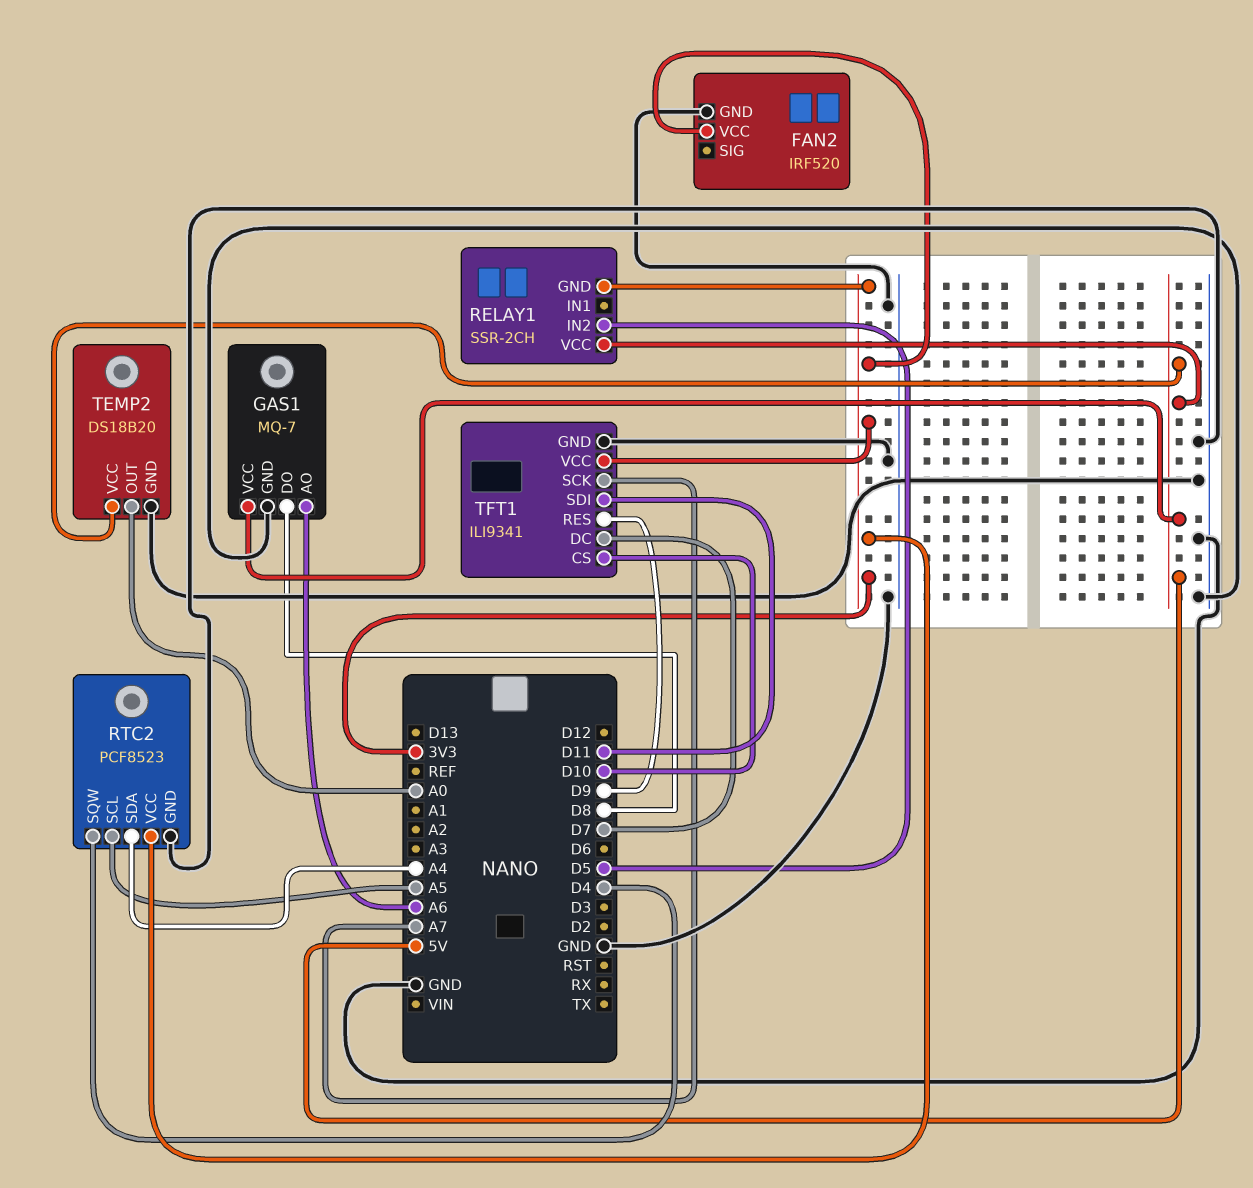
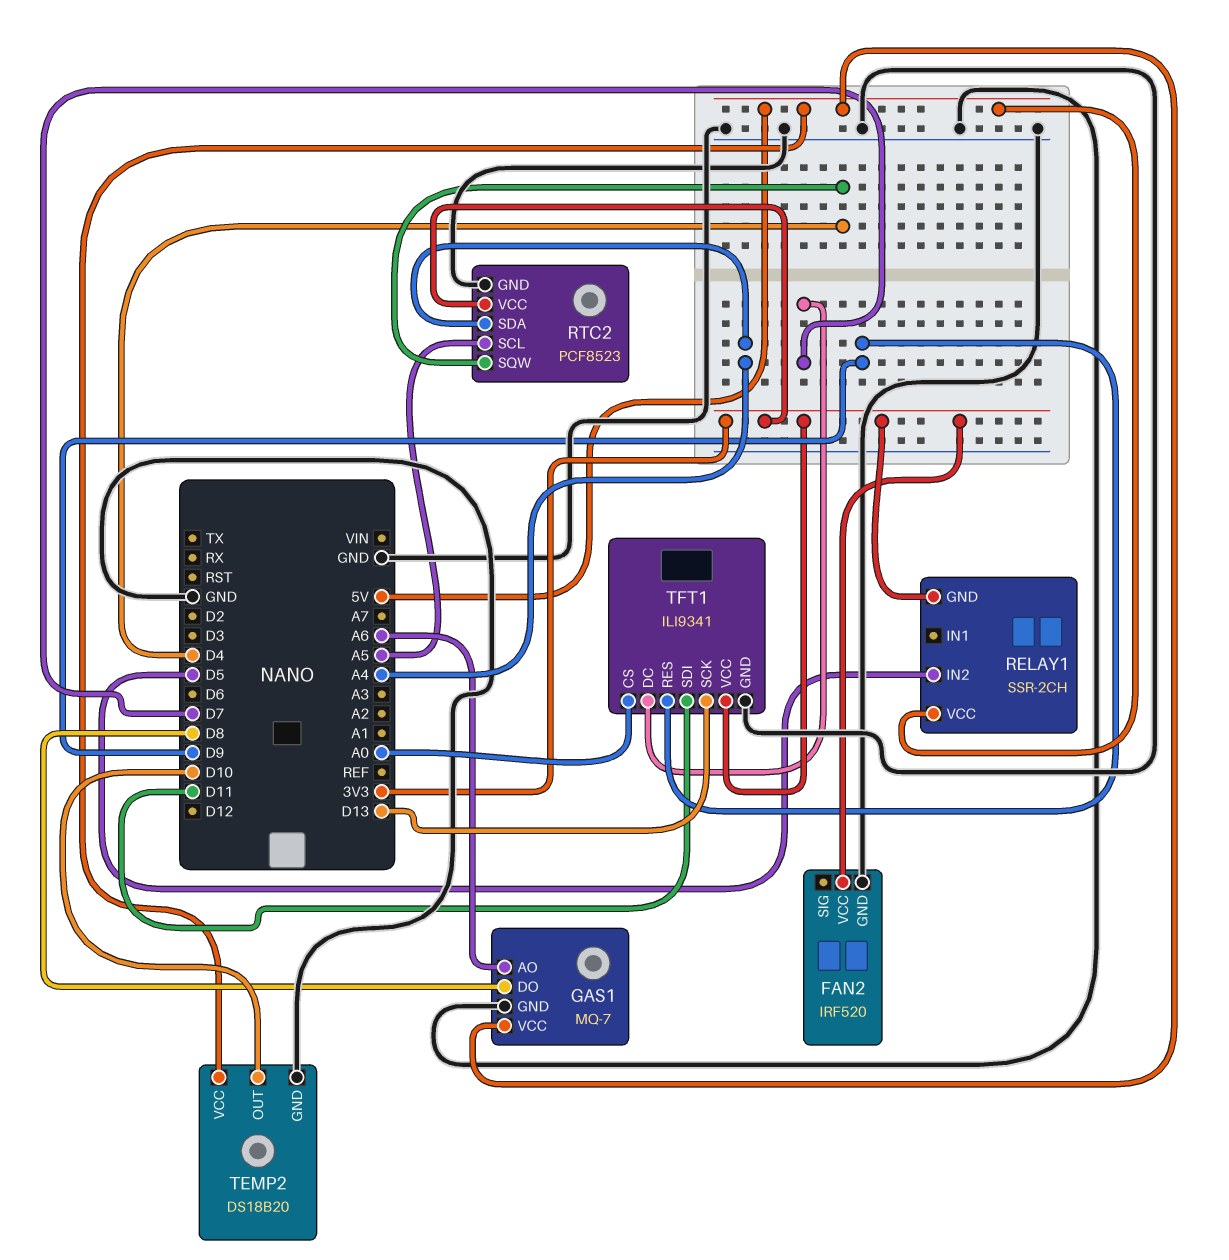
TEMP2 pin OUT: A0 -> D10
TFT1 pin CS: D10 -> A0
TFT1 pin SCK: A7 -> D13

